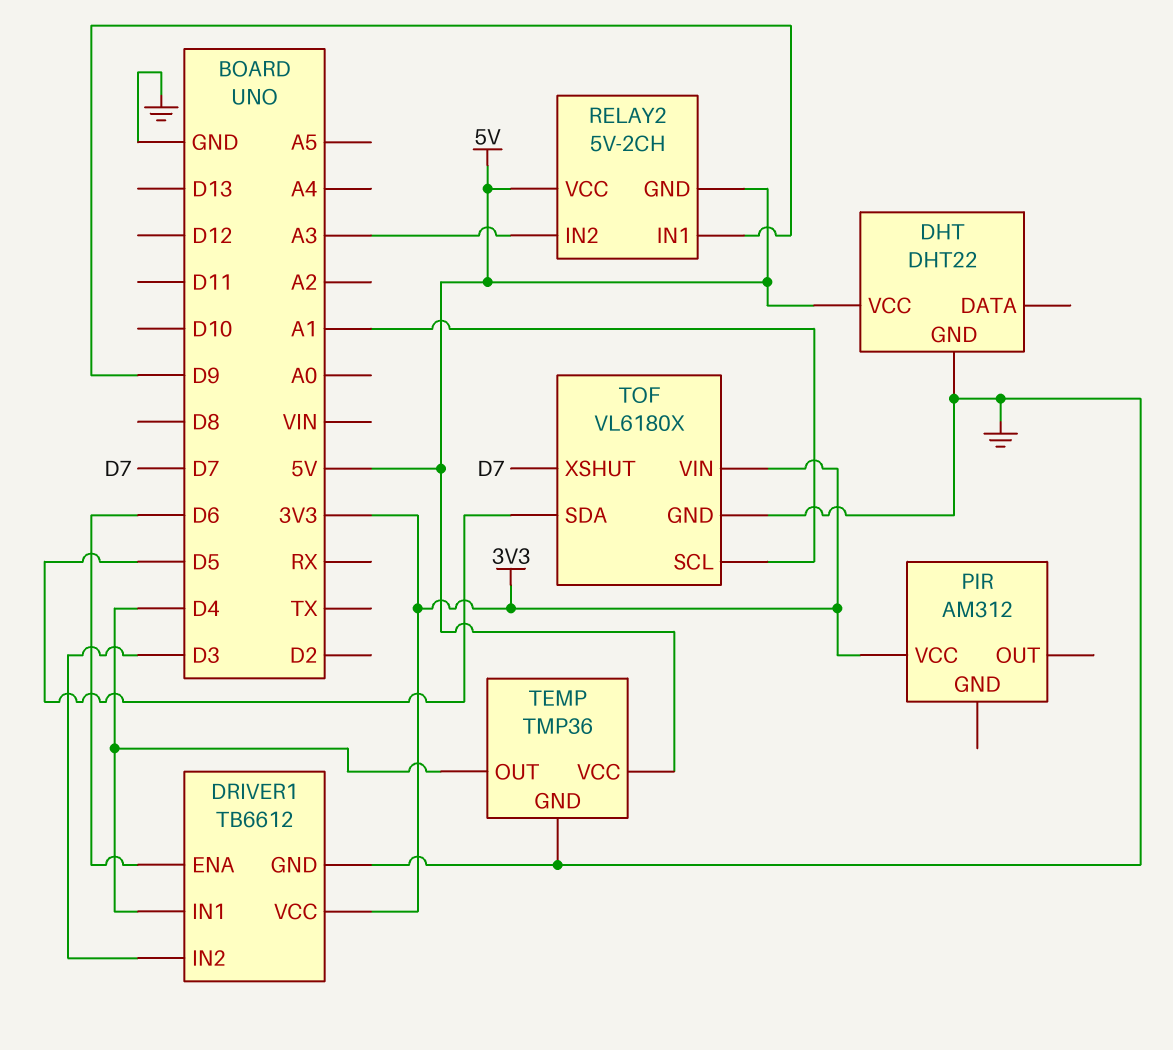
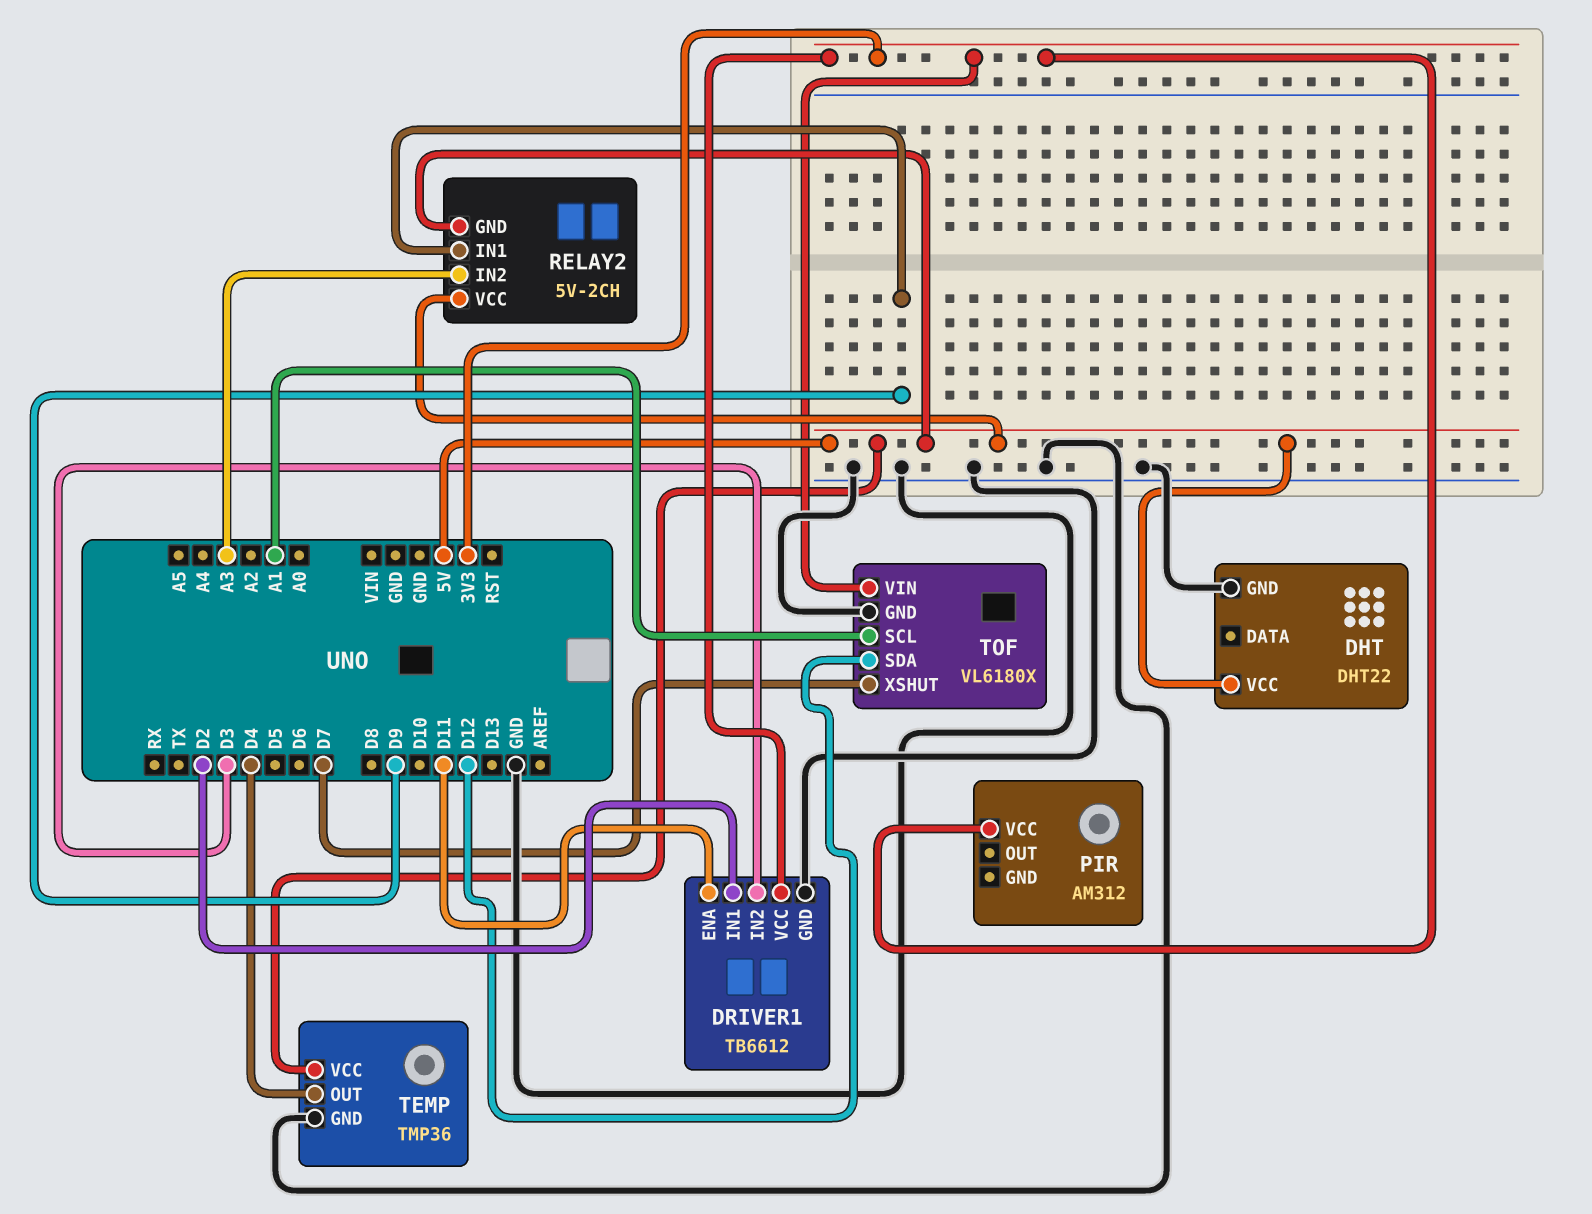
DRIVER1 pin ENA: D6 -> D11
DRIVER1 pin IN1: D4 -> D2
TOF pin SDA: D5 -> D12

